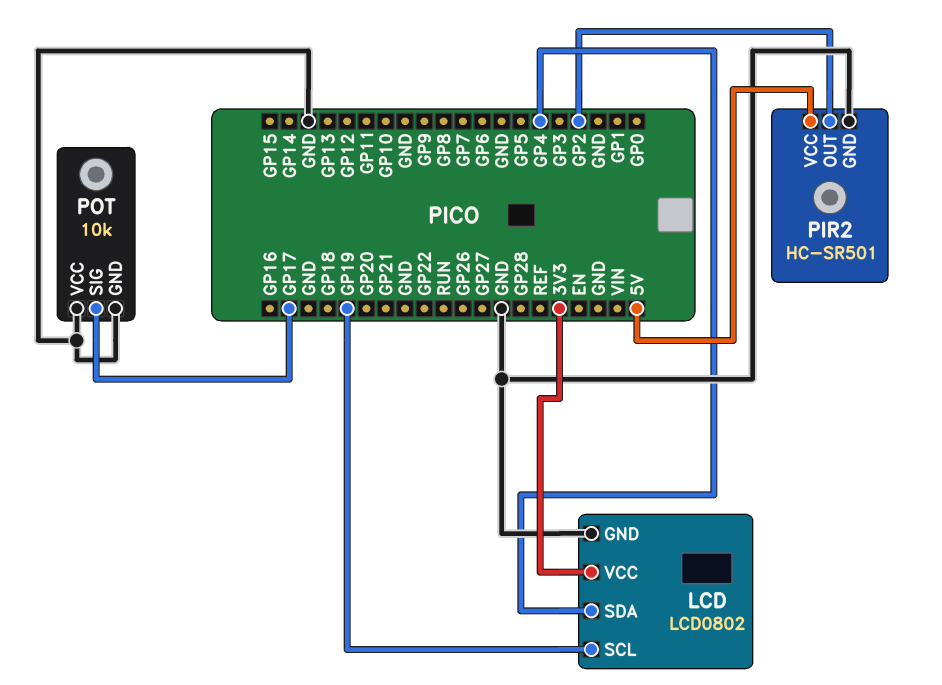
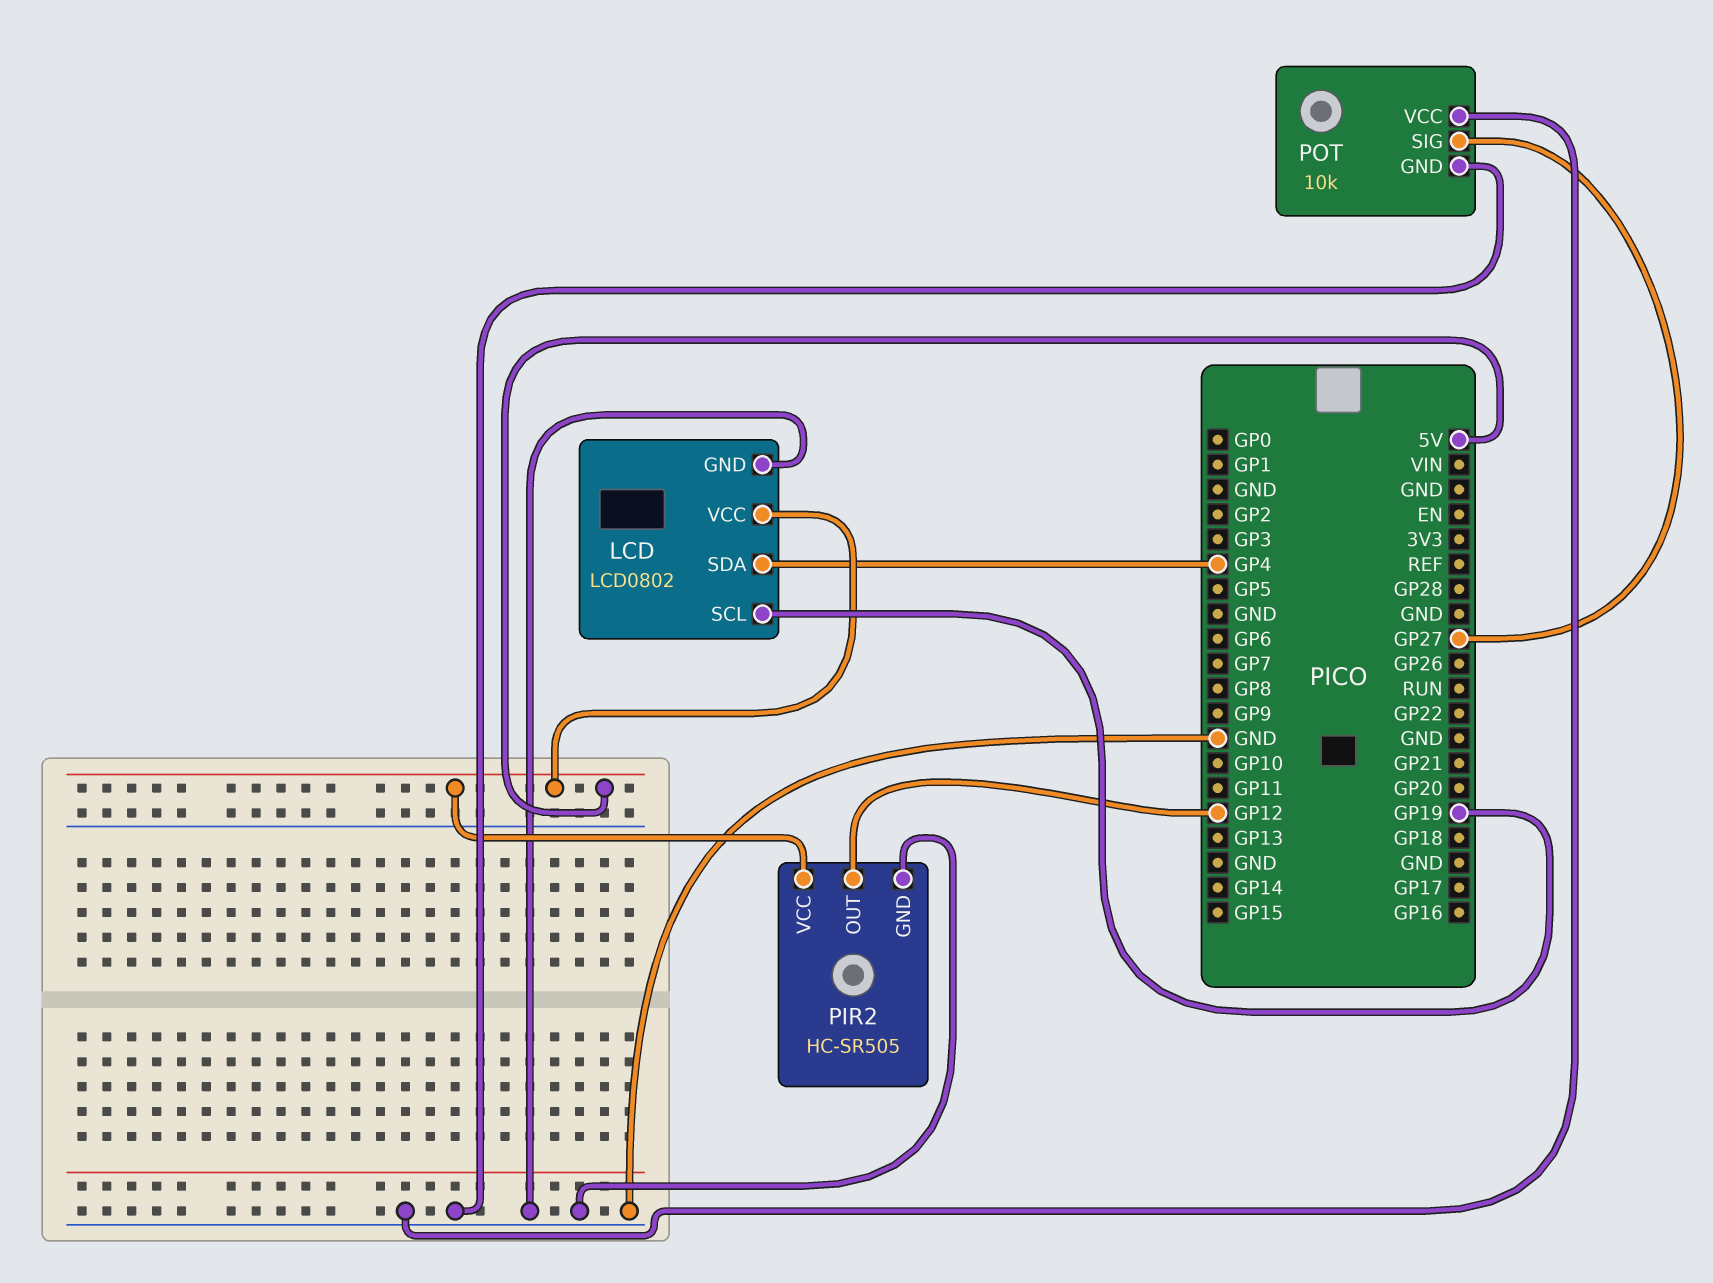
LCD pin VCC: 3V3 -> 5V
PIR2: HC-SR501 -> HC-SR505
PIR2 pin OUT: GP2 -> GP12
POT pin SIG: GP17 -> GP27

